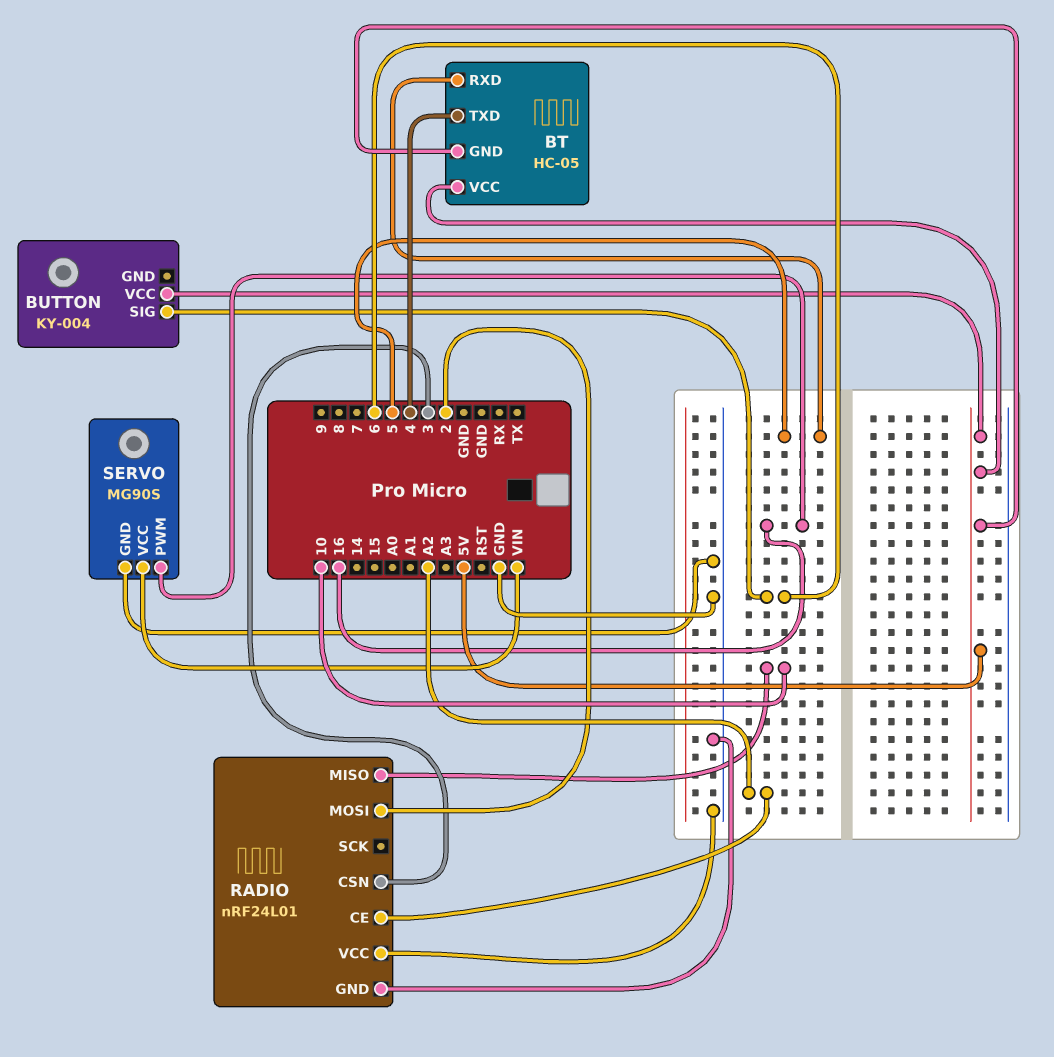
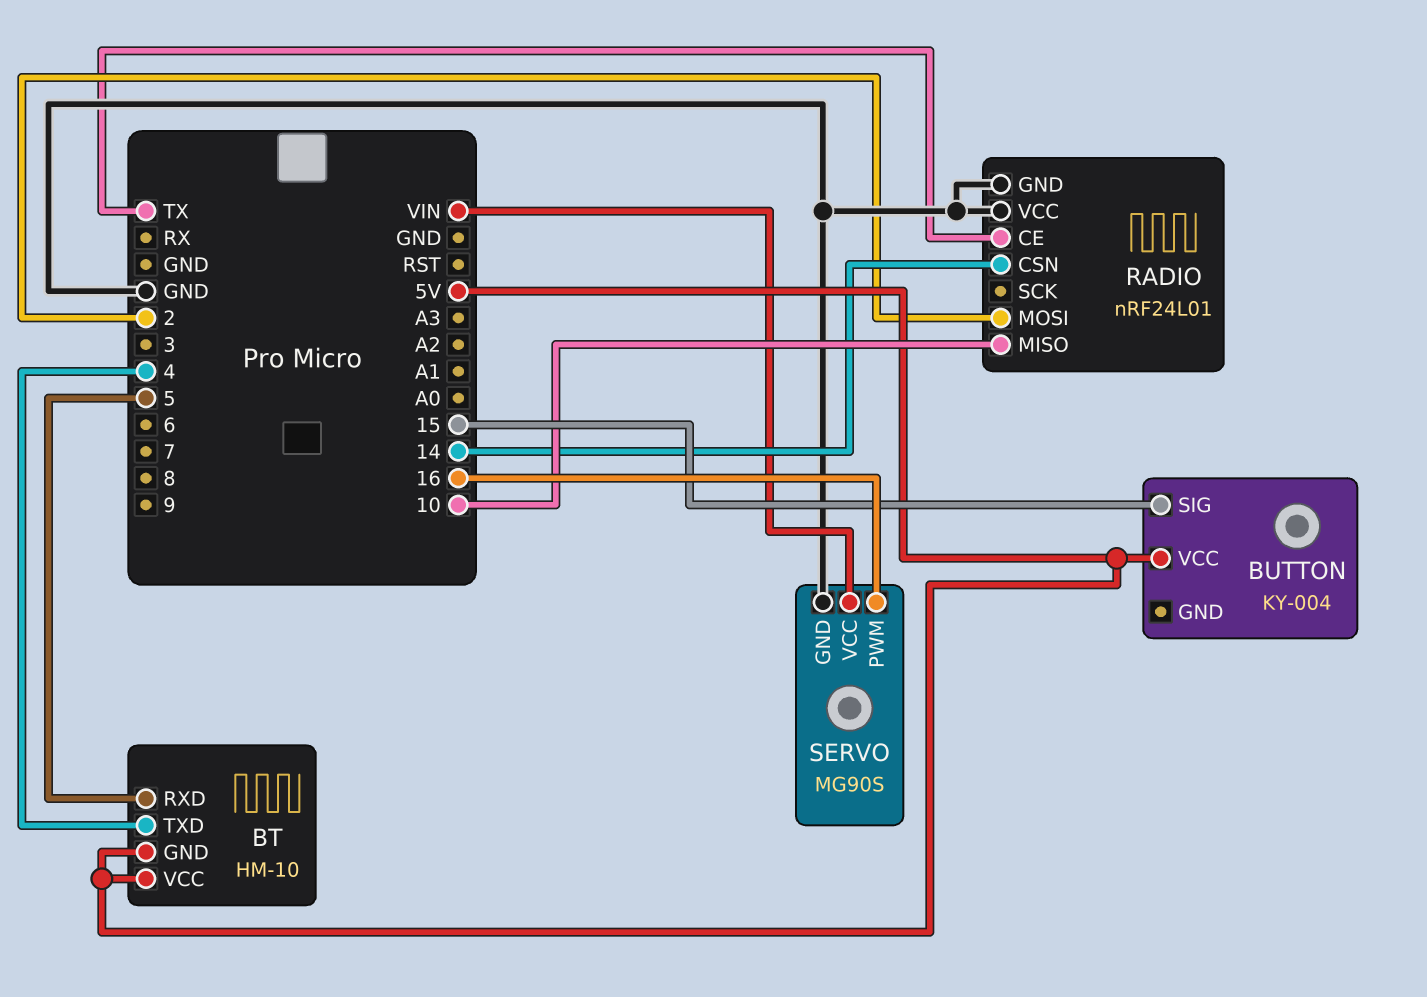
BT: HC-05 -> HM-10
BUTTON pin SIG: 6 -> 15
RADIO pin CE: A2 -> TX
RADIO pin CSN: 3 -> 14

